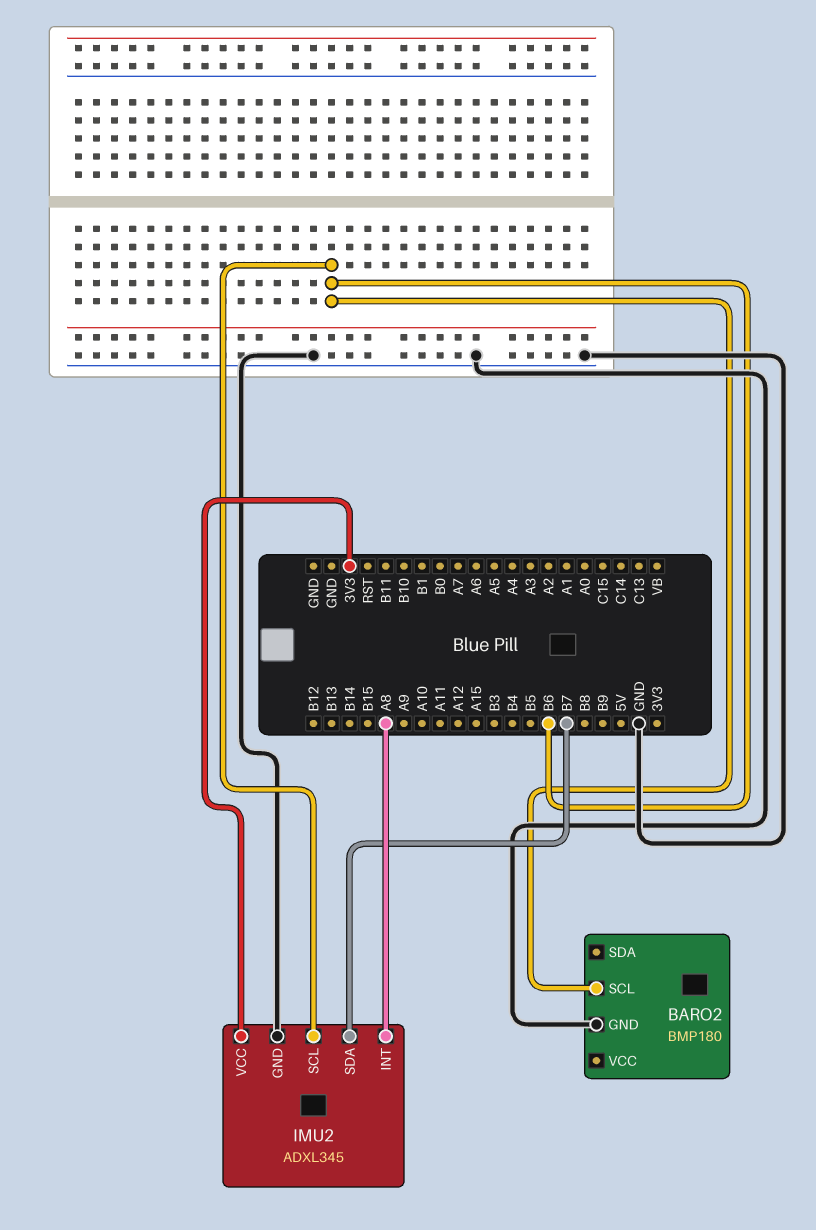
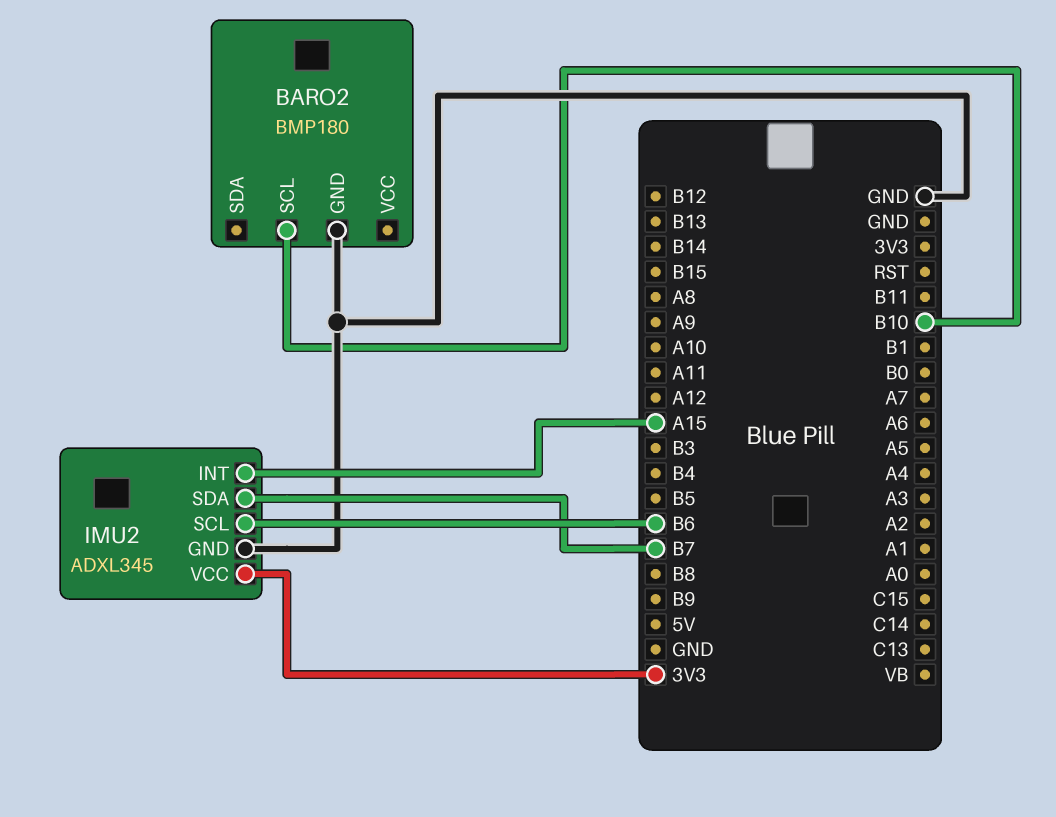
BARO2 pin SCL: B6 -> B10
IMU2 pin INT: A8 -> A15

